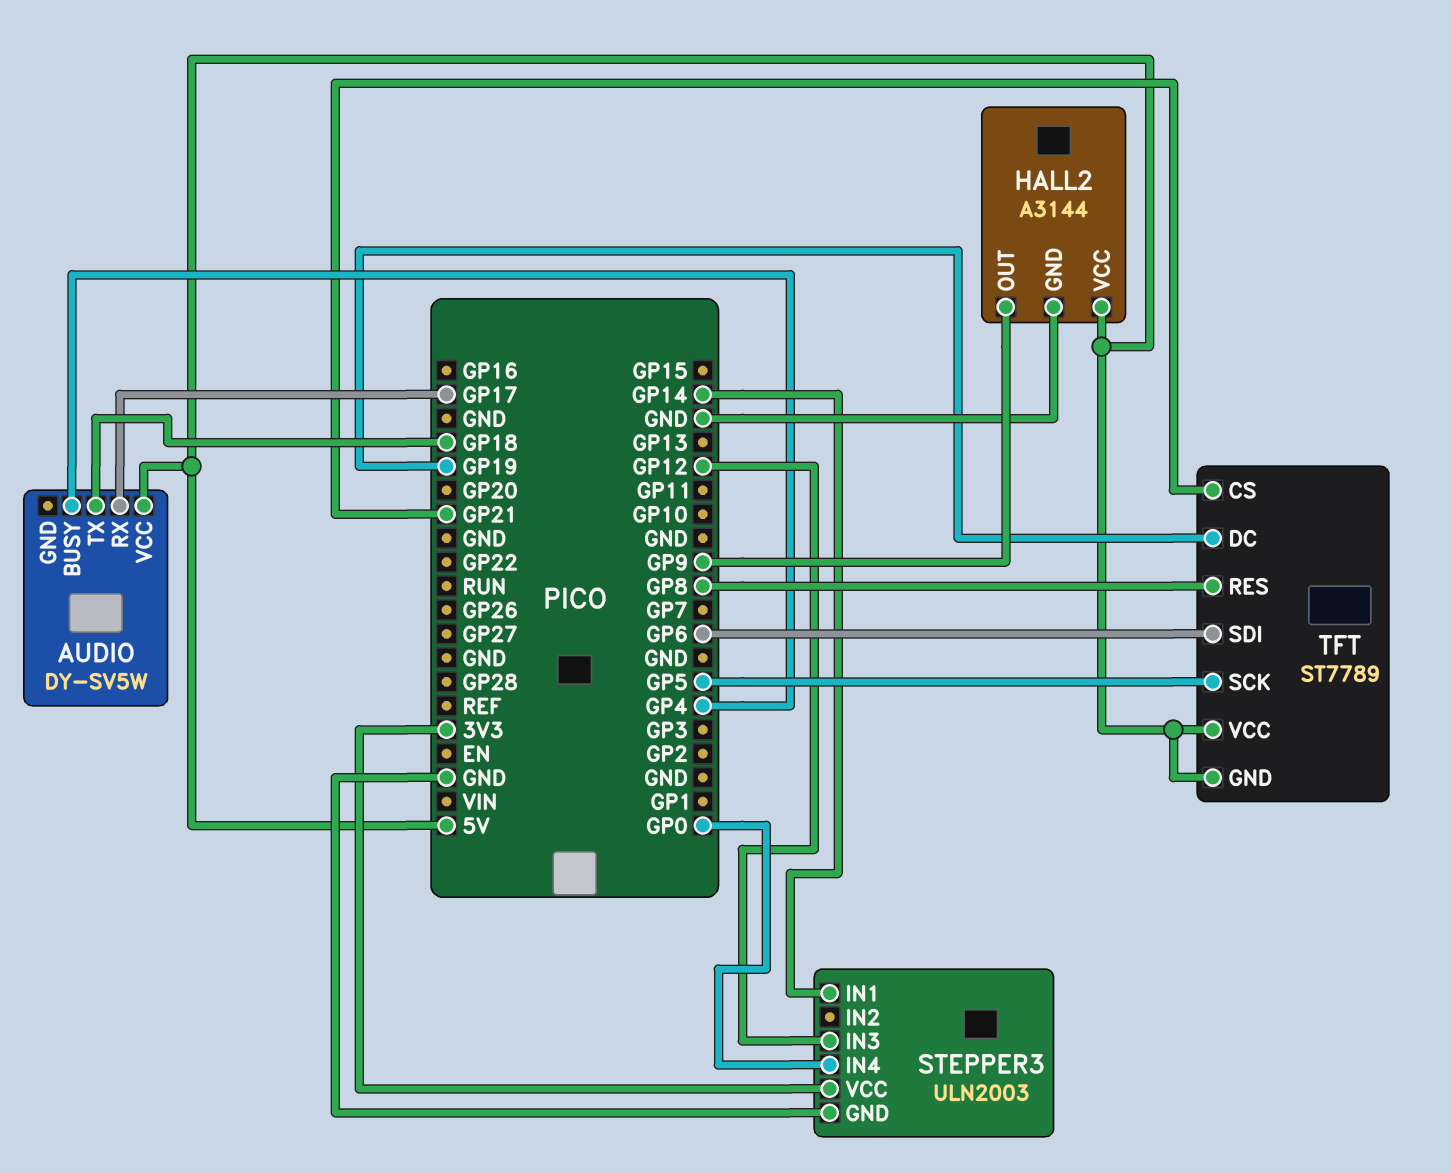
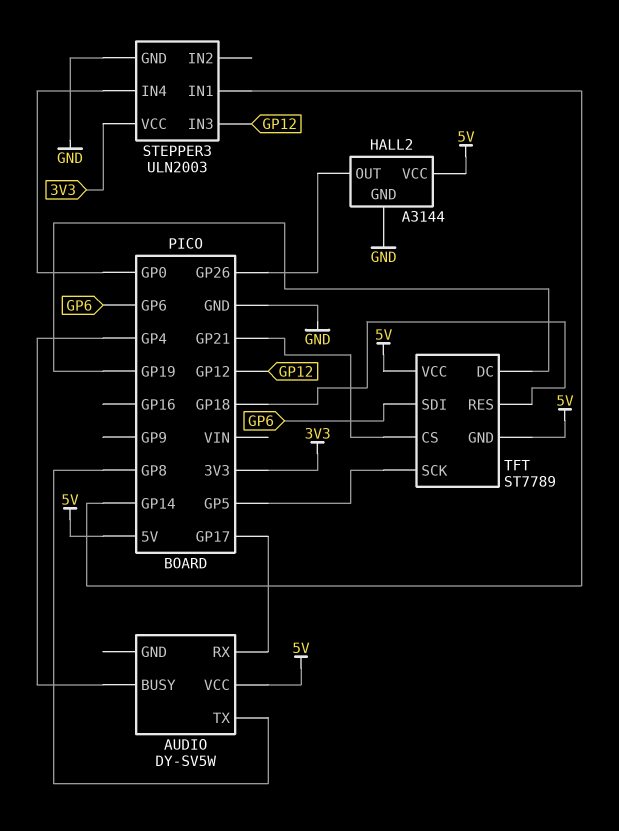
AUDIO pin TX: GP18 -> GP8
HALL2 pin OUT: GP9 -> GP26
TFT pin RES: GP8 -> GP18

